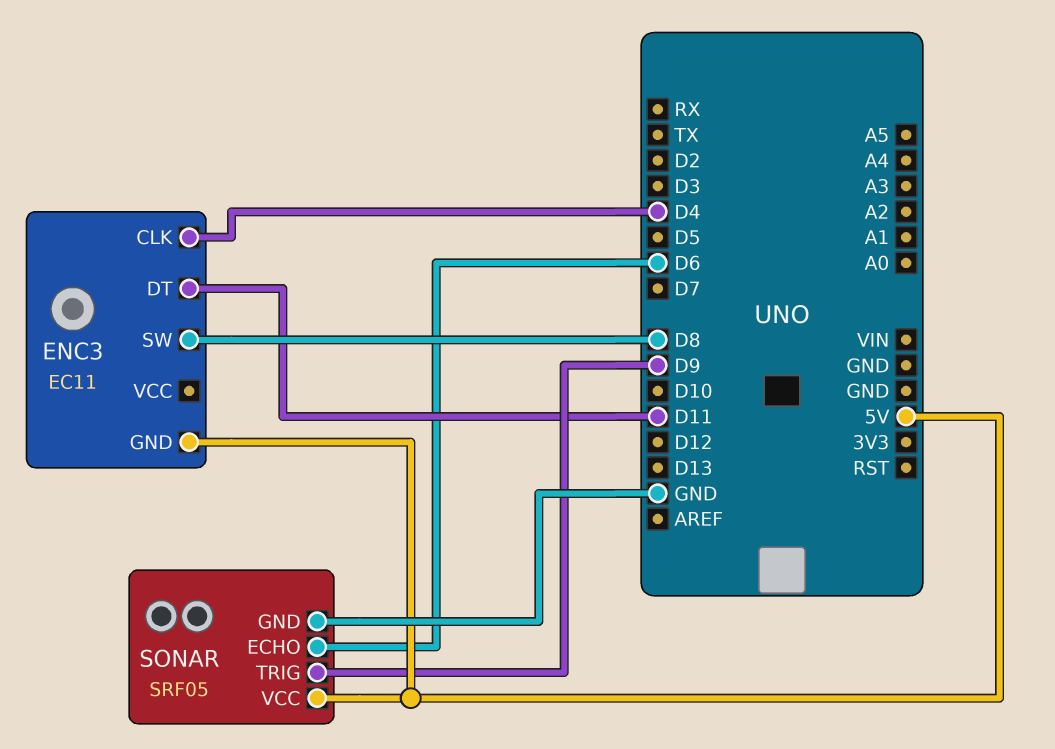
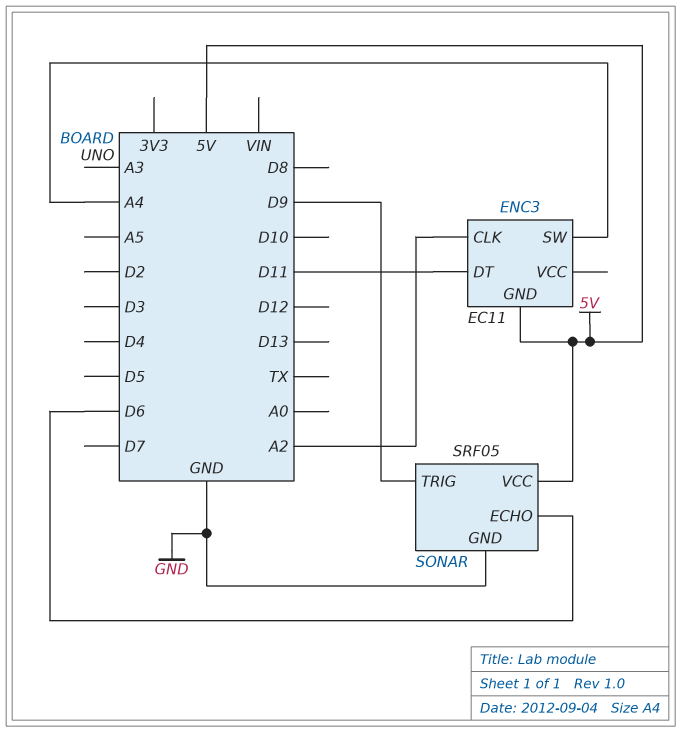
ENC3 pin CLK: D4 -> A2
ENC3 pin SW: D8 -> A4

